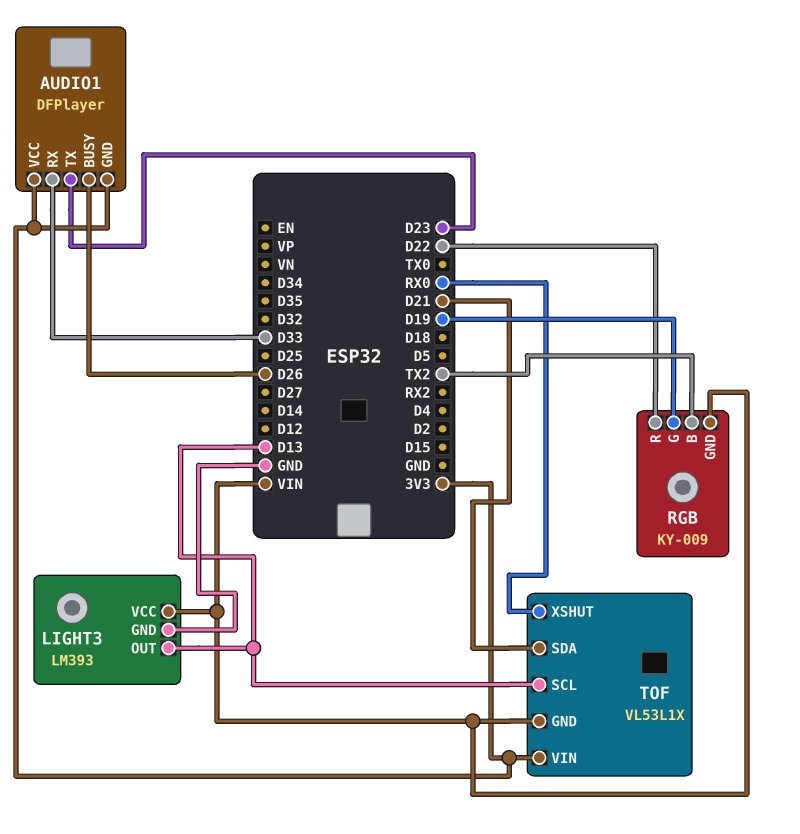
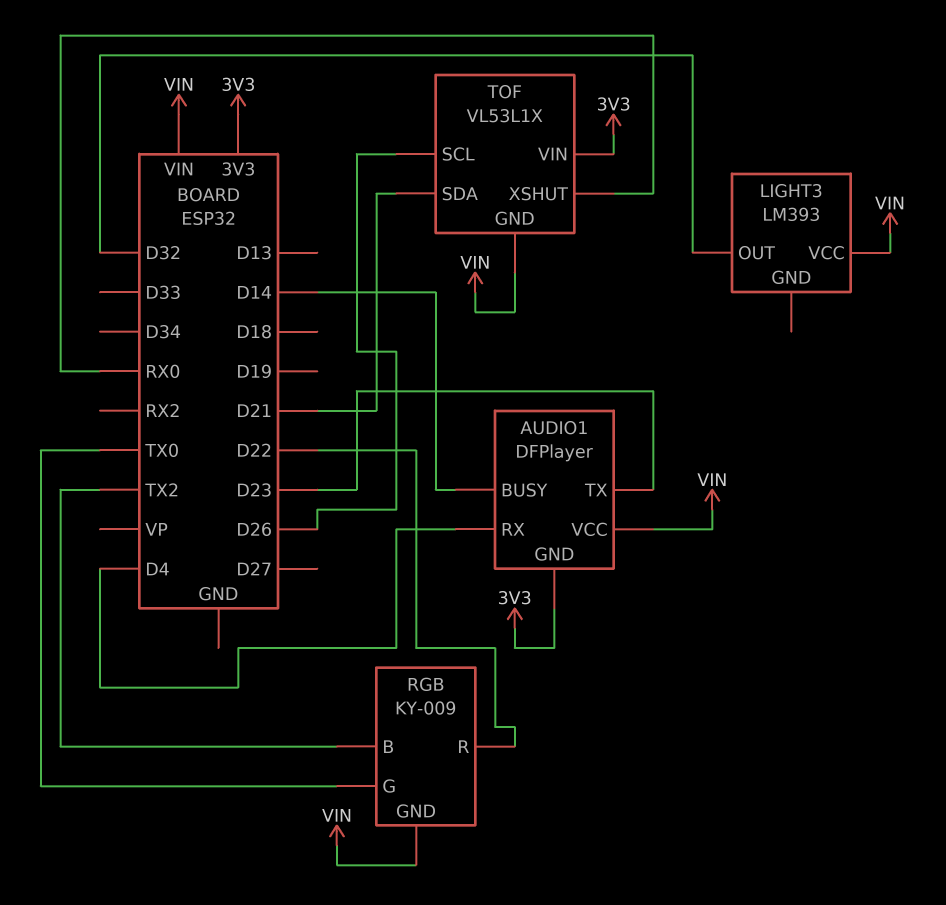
AUDIO1 pin BUSY: D26 -> D14
AUDIO1 pin RX: D33 -> D4
AUDIO1 pin VCC: 3V3 -> VIN
LIGHT3 pin GND: GND -> none
LIGHT3 pin OUT: D13 -> D32
RGB pin G: D19 -> TX0
TOF pin SCL: D13 -> D26

